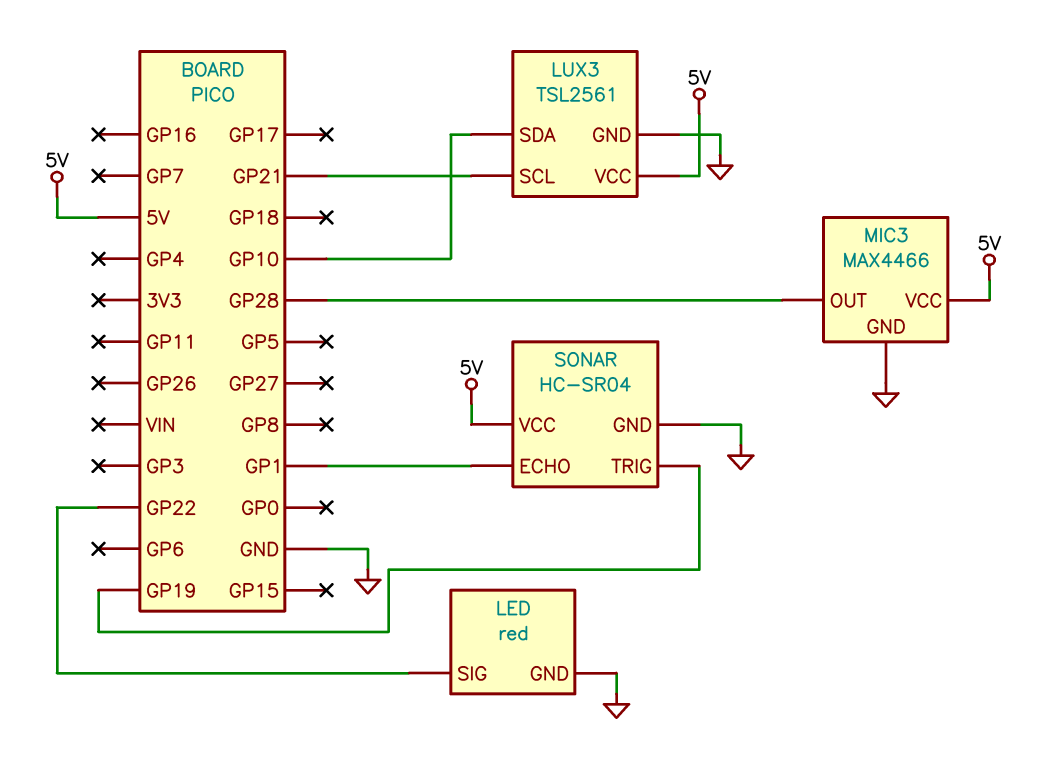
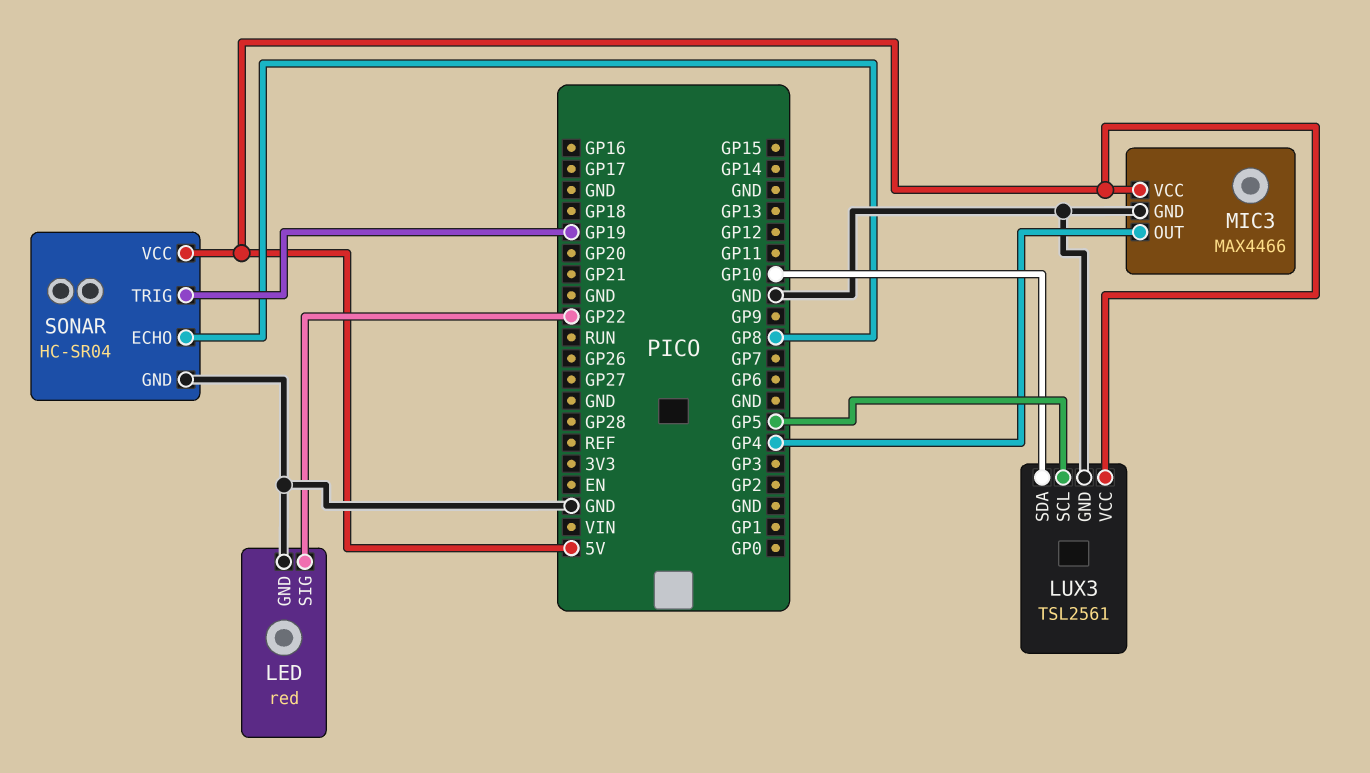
LUX3 pin SCL: GP21 -> GP5
MIC3 pin OUT: GP28 -> GP4
SONAR pin ECHO: GP1 -> GP8

